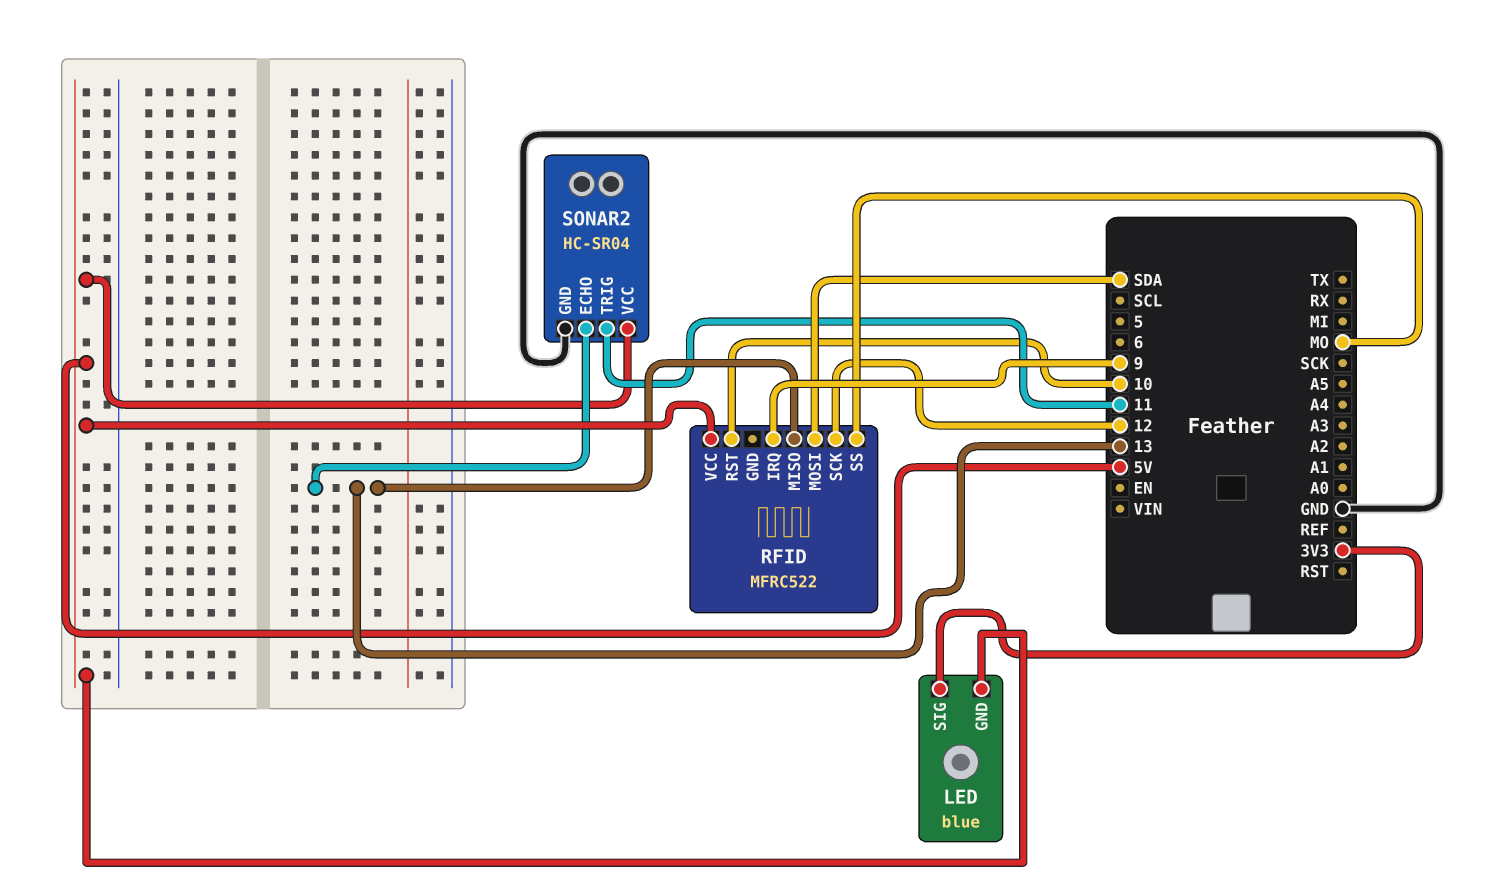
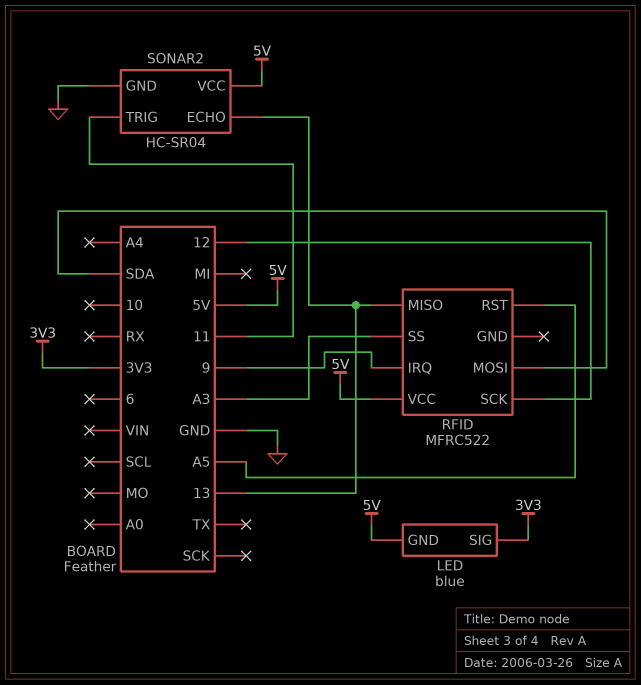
RFID pin RST: 10 -> A5
RFID pin SS: MO -> A3

